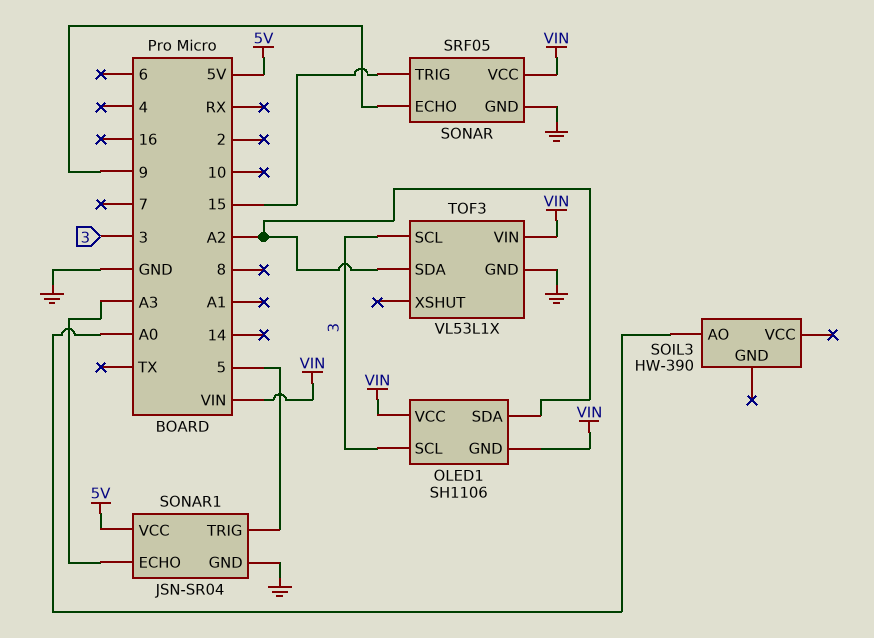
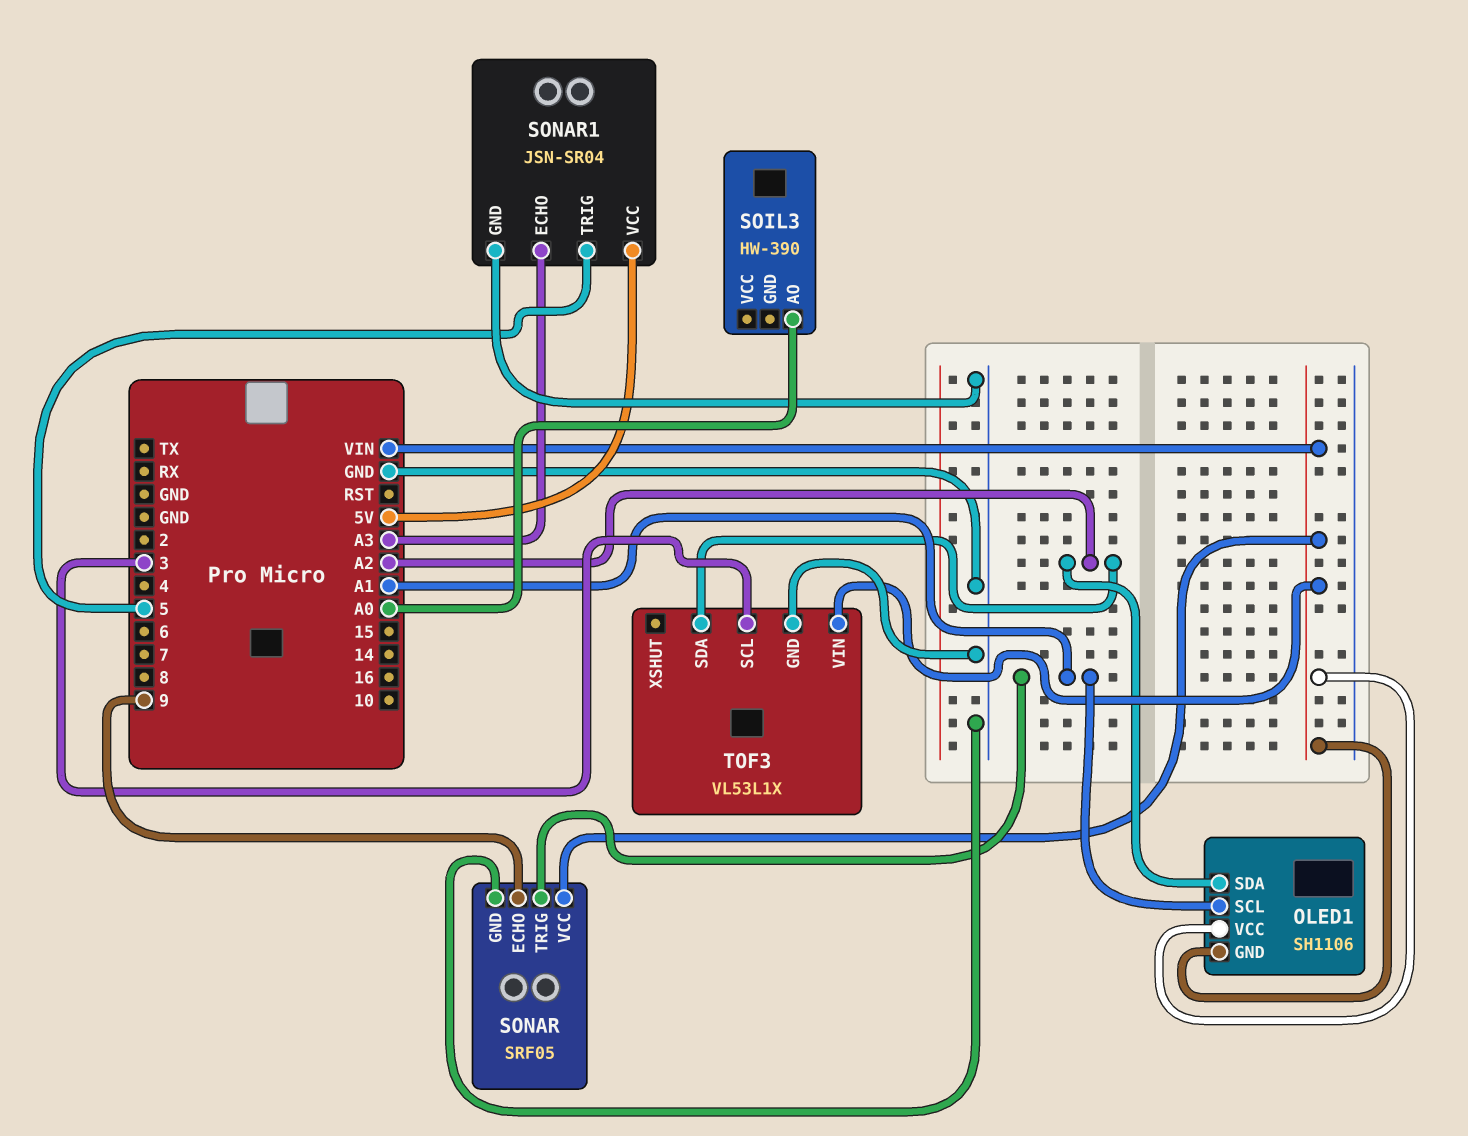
OLED1 pin SCL: 3 -> A1
SONAR pin TRIG: 15 -> A1

